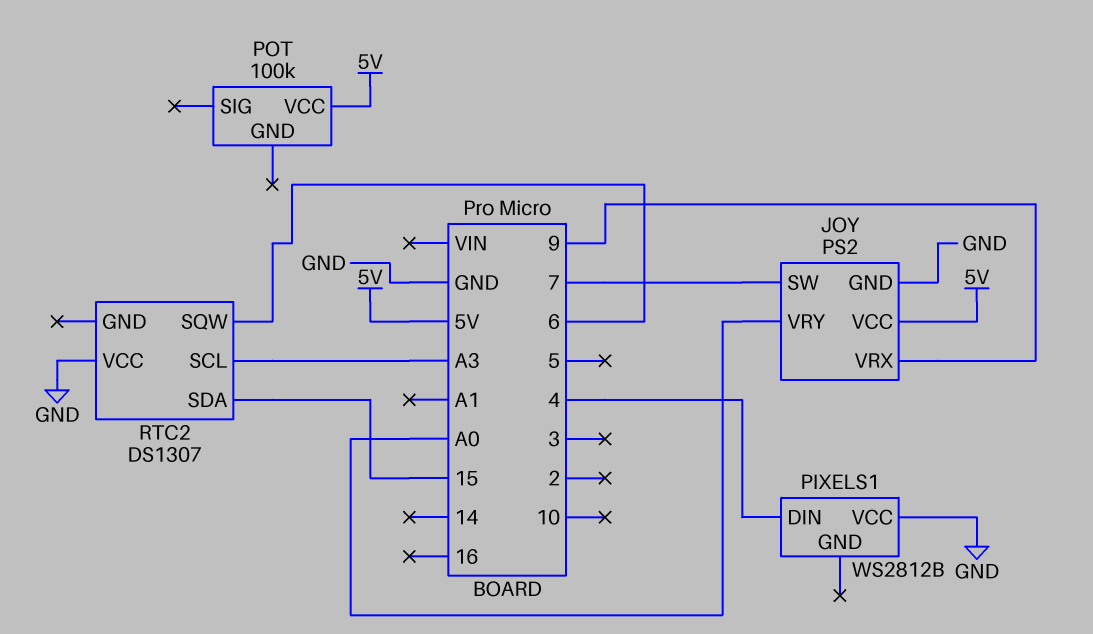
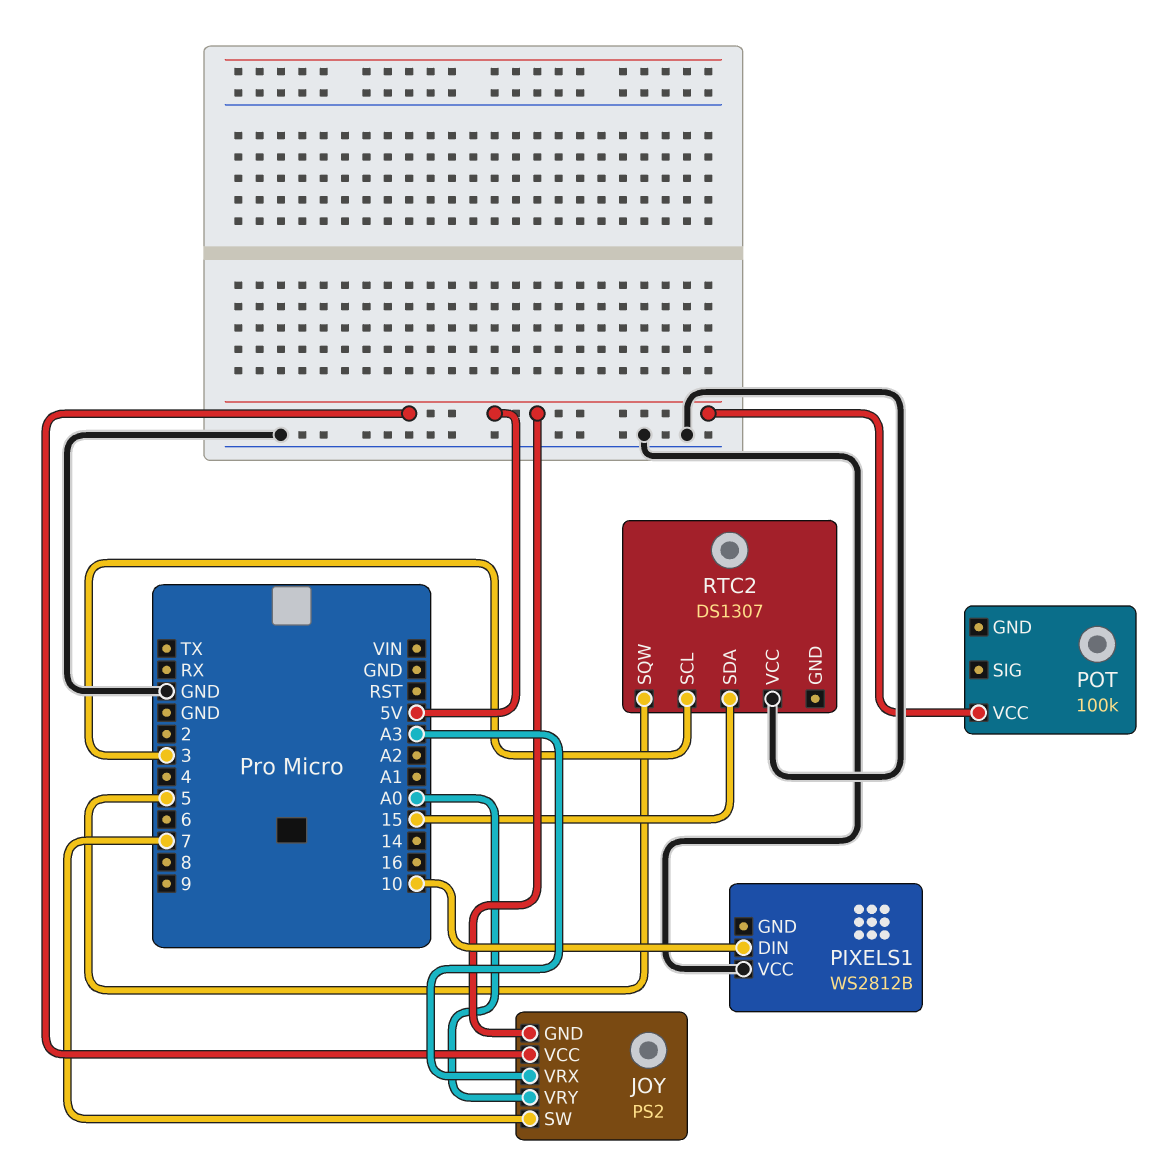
JOY pin GND: GND -> 5V
JOY pin VRX: 9 -> A3
PIXELS1 pin DIN: 4 -> 10
RTC2 pin SCL: A3 -> 3
RTC2 pin SQW: 6 -> 5

